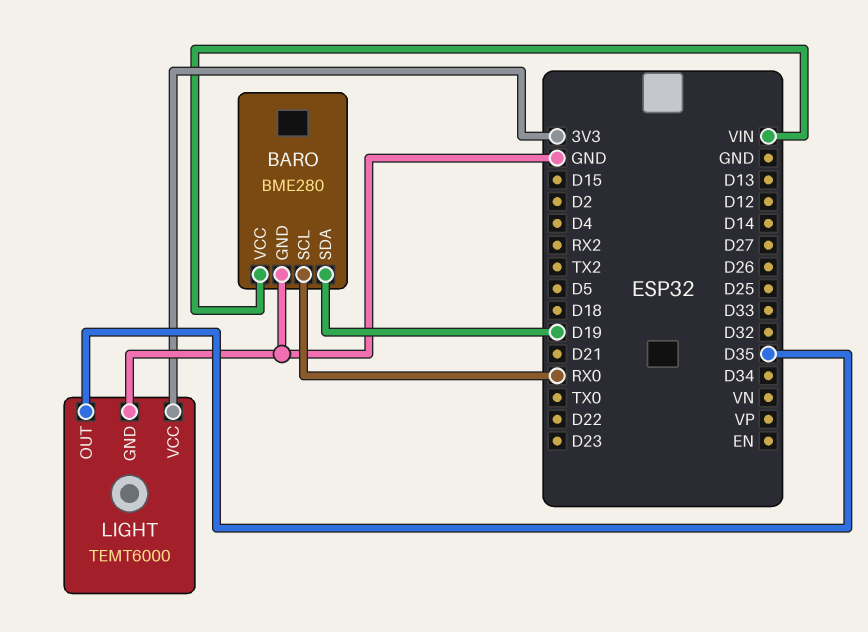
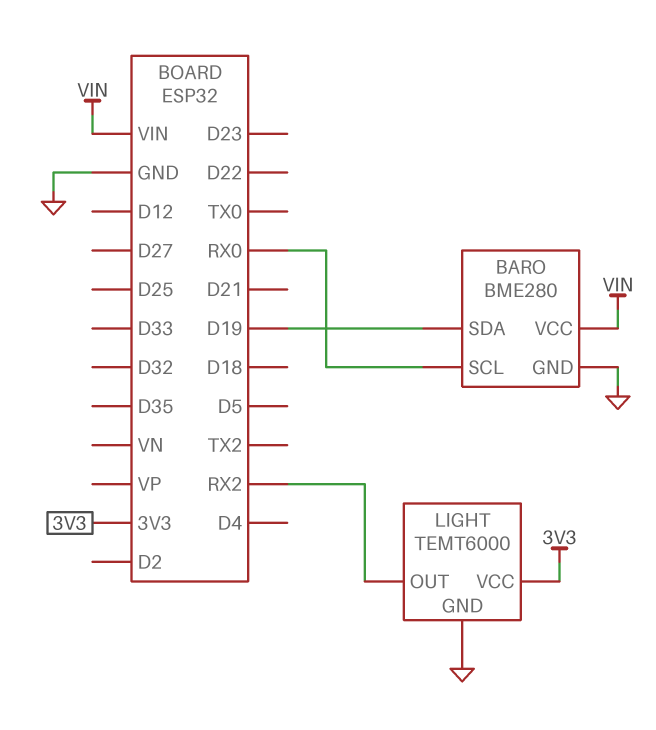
LIGHT pin OUT: D35 -> RX2

